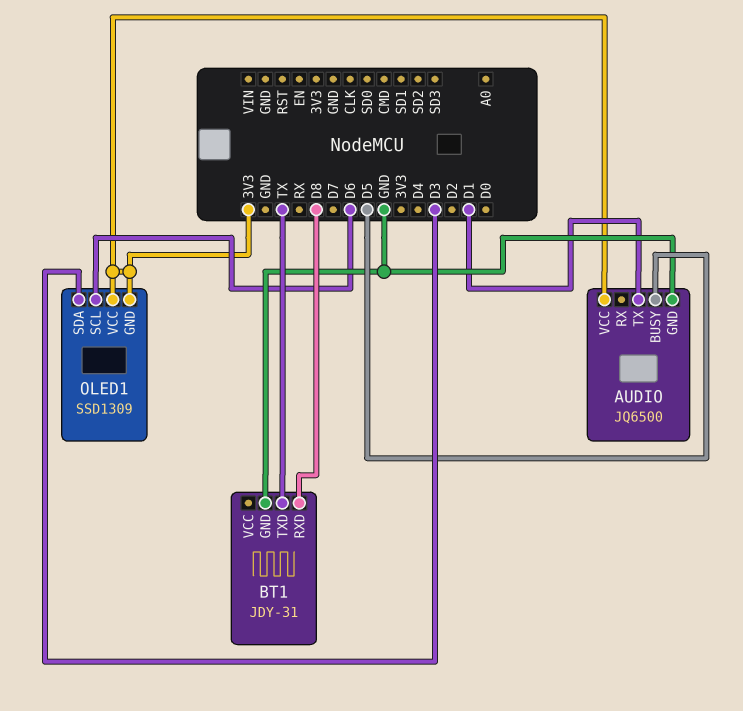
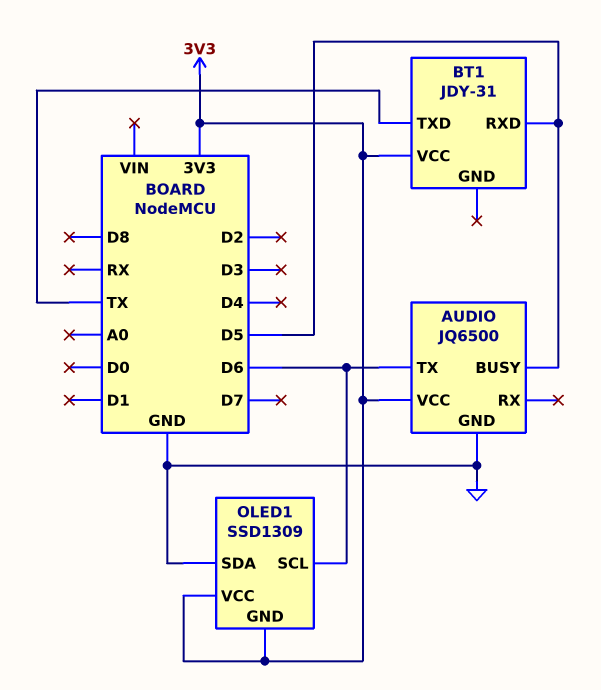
AUDIO pin TX: D1 -> D6
BT1 pin GND: GND -> none
BT1 pin RXD: D8 -> D5
BT1 pin VCC: none -> 3V3
OLED1 pin SDA: D3 -> GND

